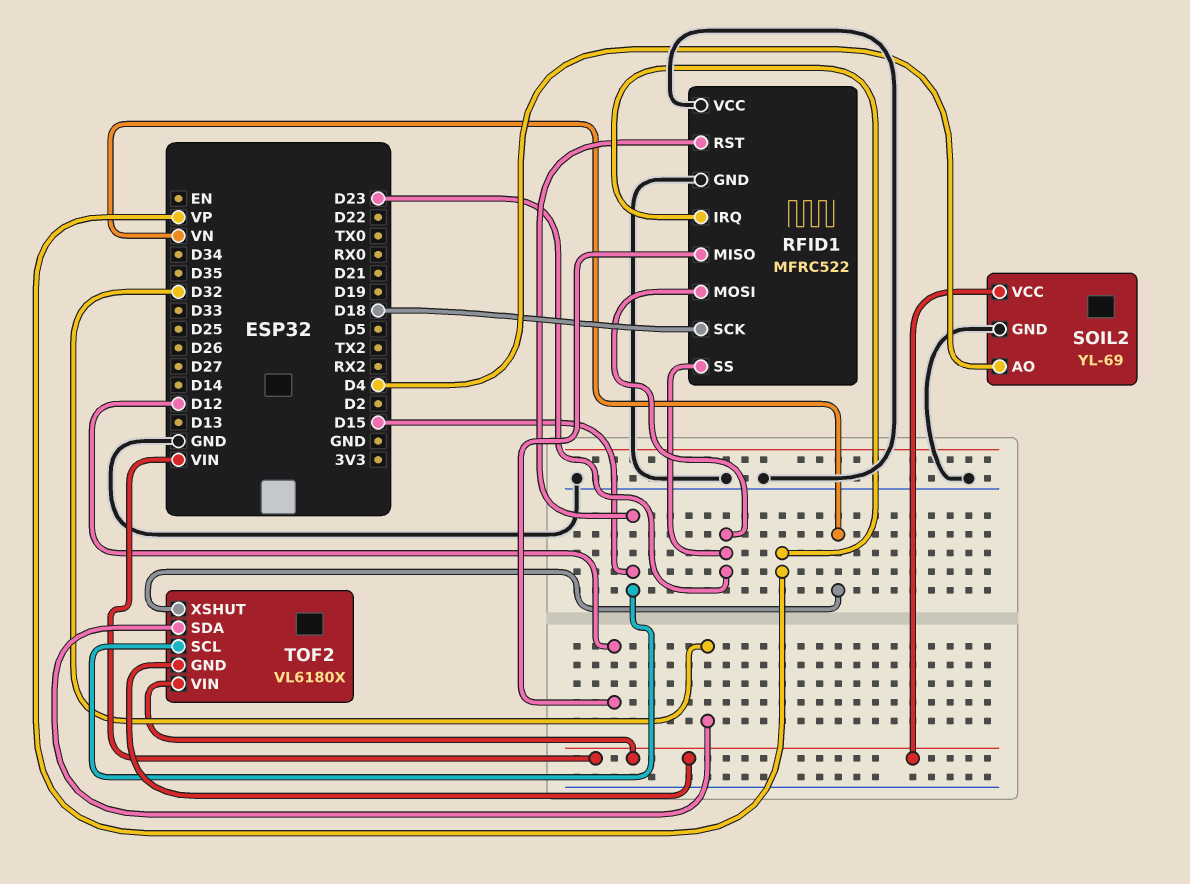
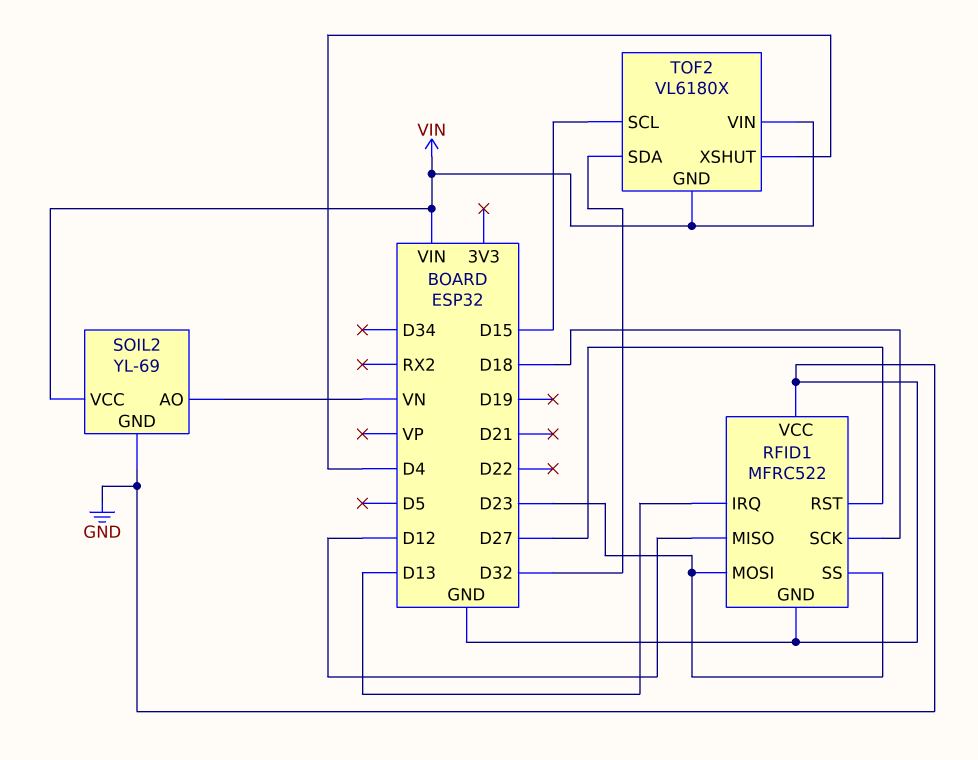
RFID1 pin IRQ: VP -> D13
RFID1 pin RST: D15 -> D27
SOIL2 pin AO: D4 -> VN
TOF2 pin XSHUT: VN -> D4

